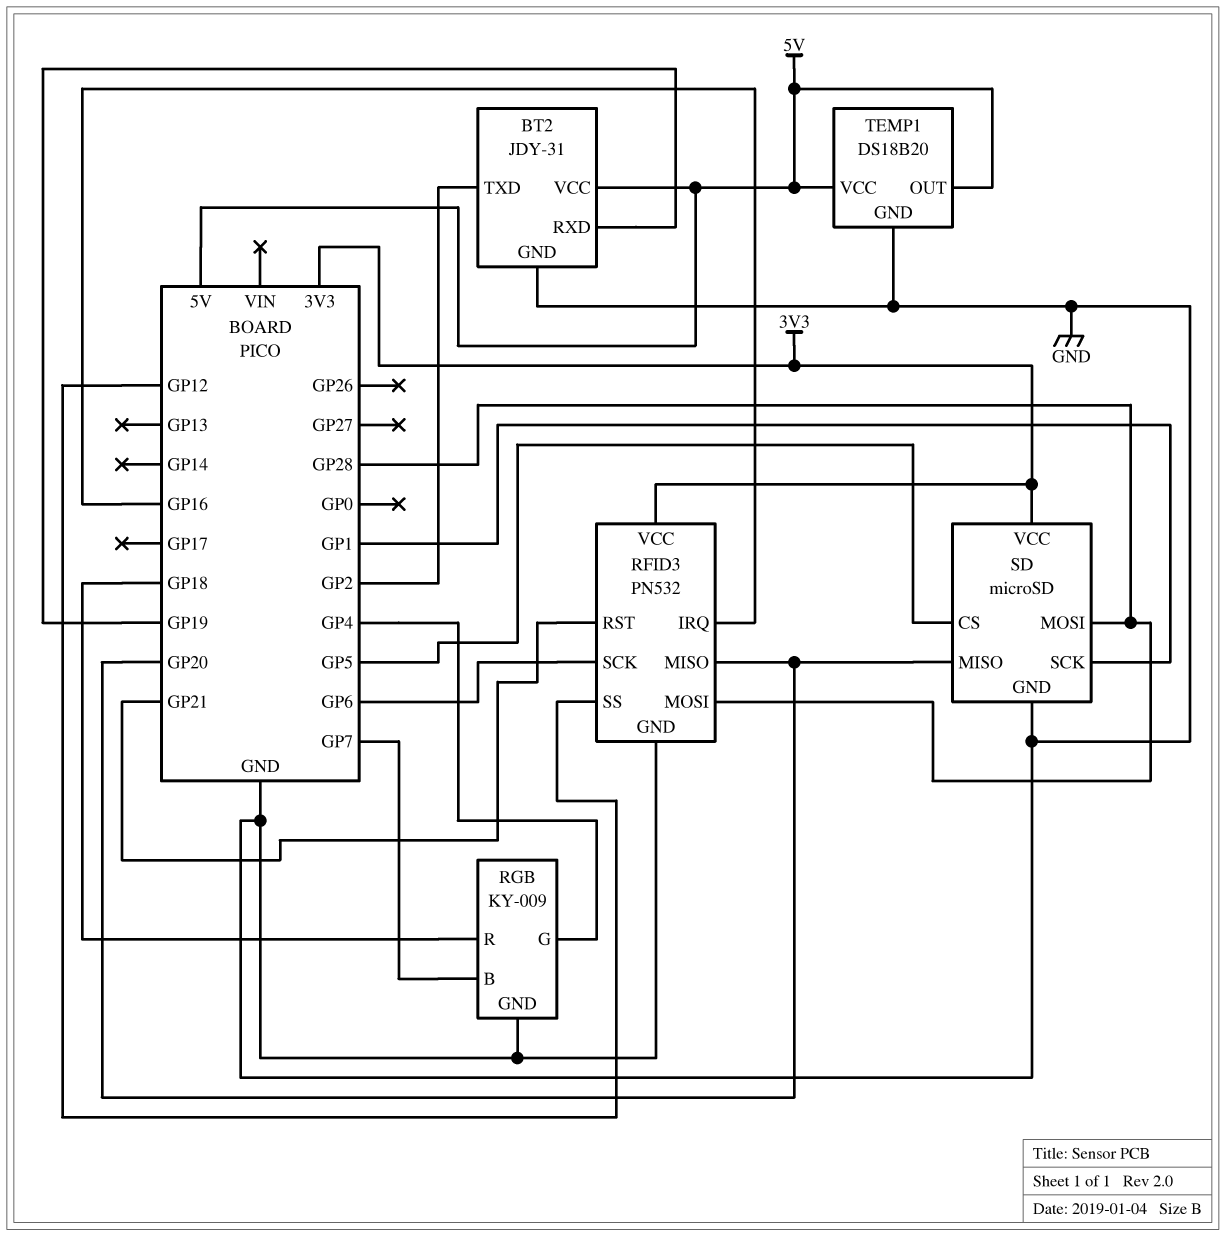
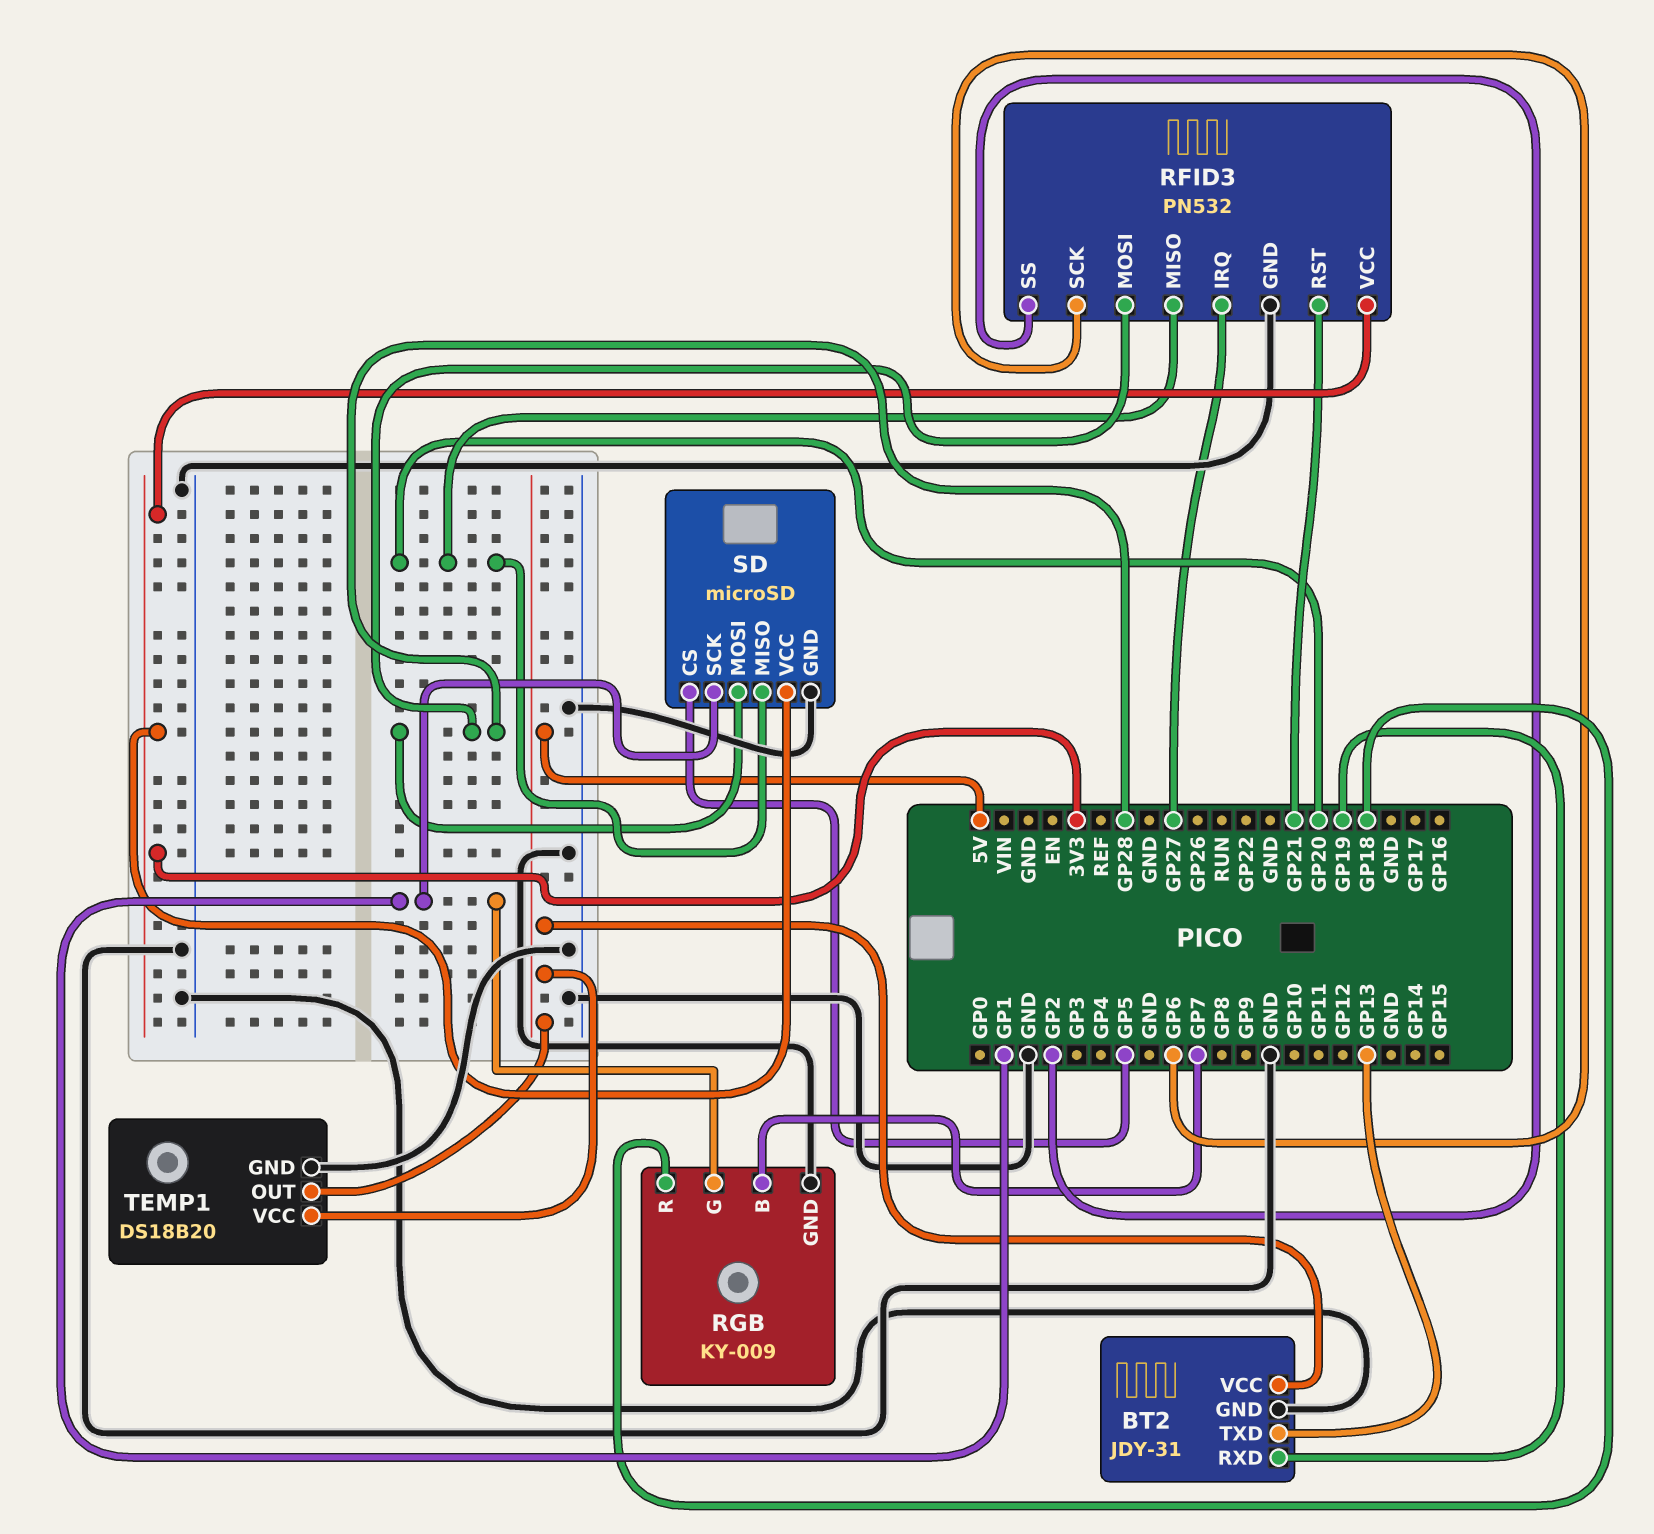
BT2 pin TXD: GP2 -> GP13
RFID3 pin IRQ: GP16 -> GP27
RFID3 pin SS: GP12 -> GP2
RGB pin G: GP4 -> GP1

